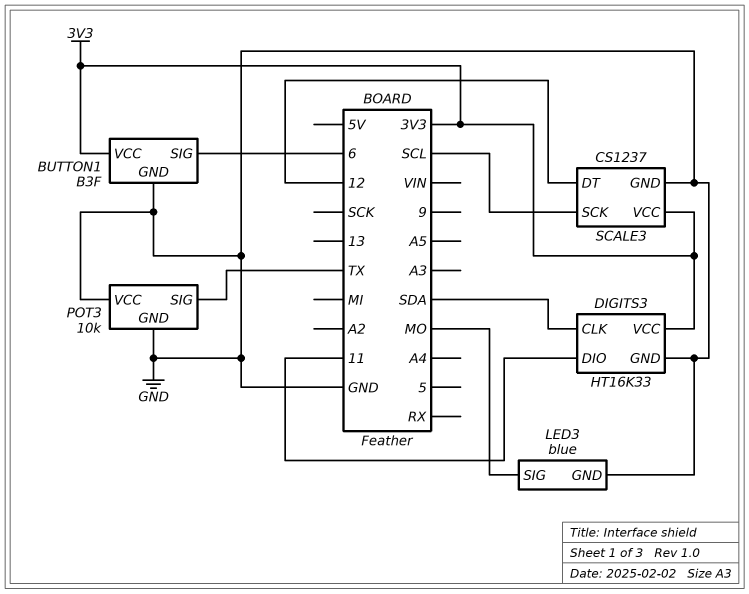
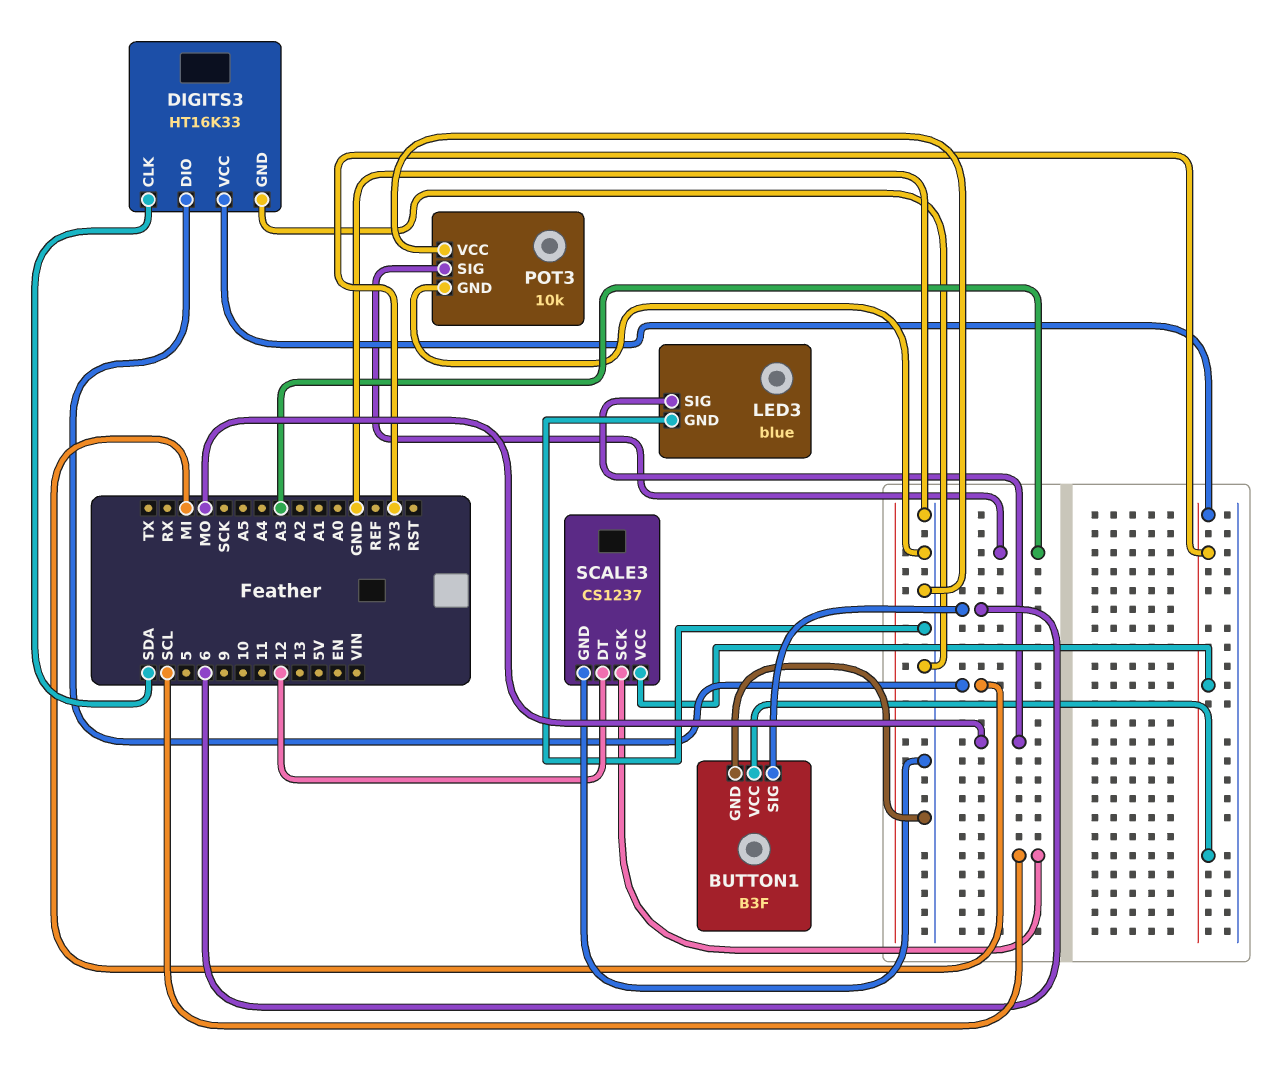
DIGITS3 pin DIO: 11 -> MI
POT3 pin SIG: TX -> A3

